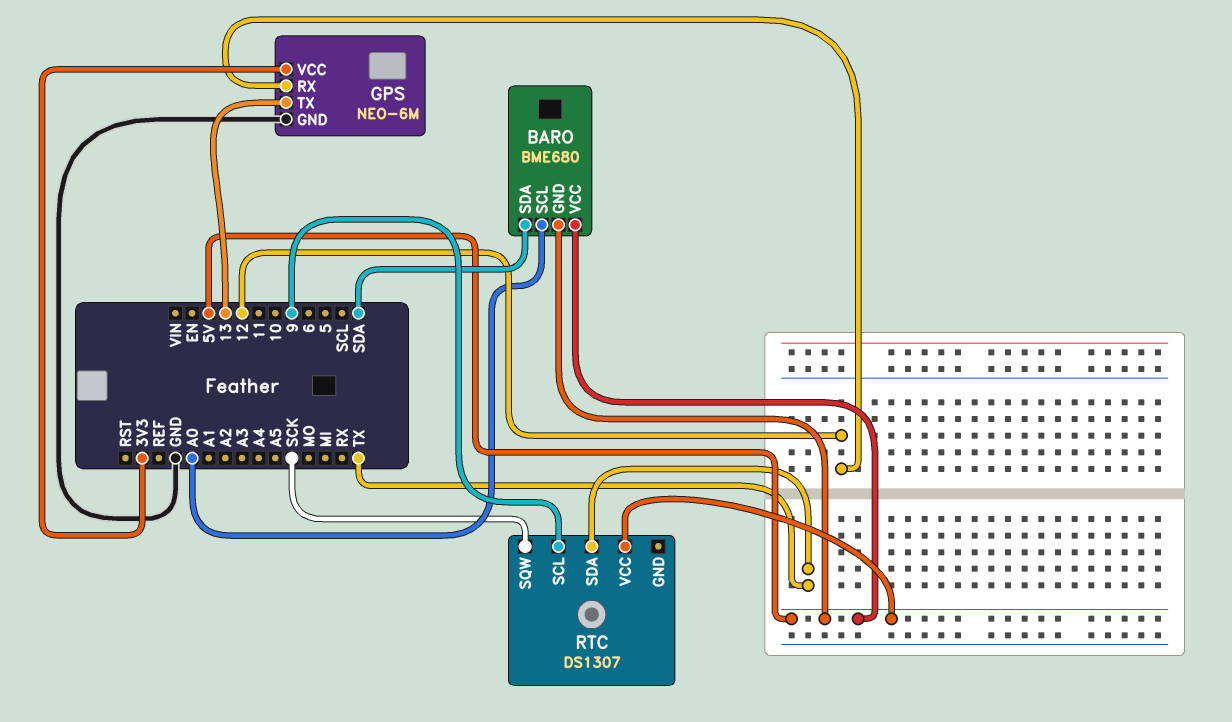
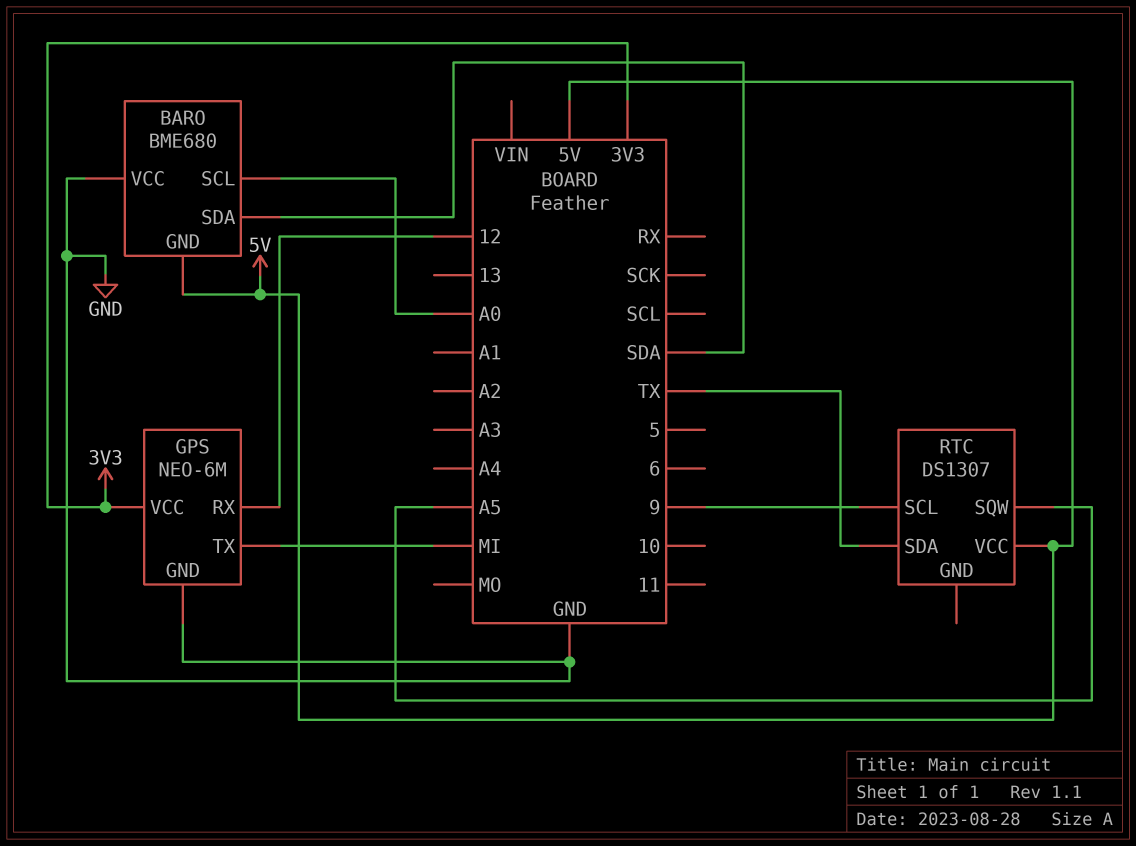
BARO pin VCC: 5V -> GND
GPS pin TX: 13 -> MI
RTC pin SQW: SCK -> A5

